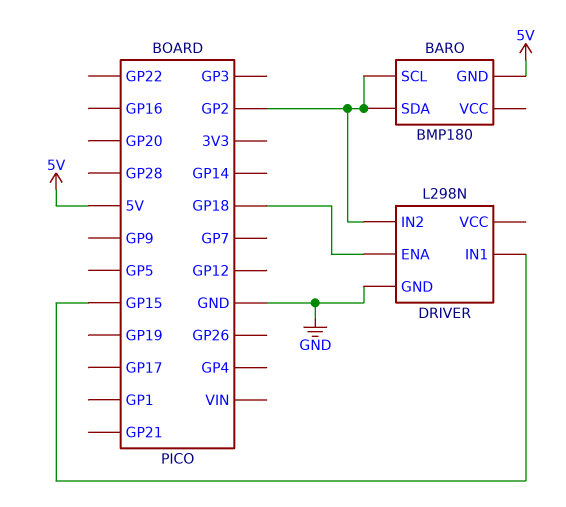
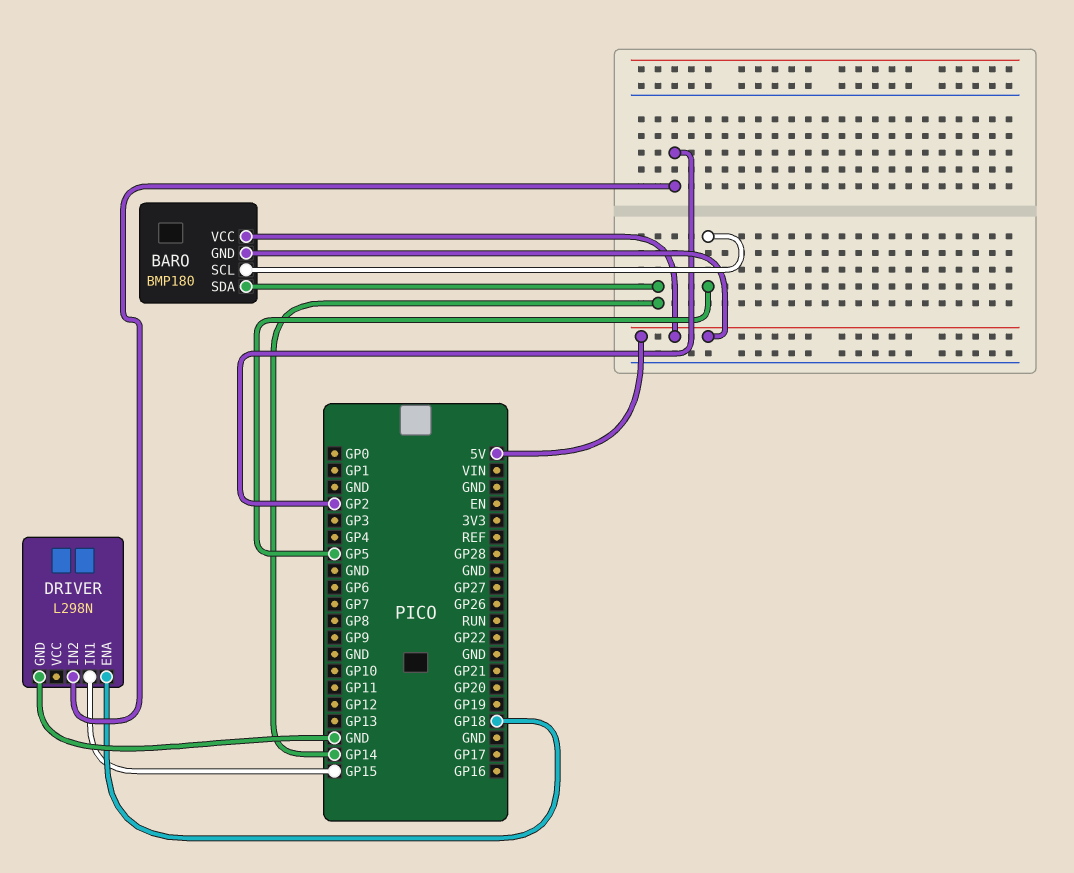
BARO pin SCL: GP2 -> GP5
BARO pin SDA: GP2 -> GP14
BARO pin VCC: none -> 5V

